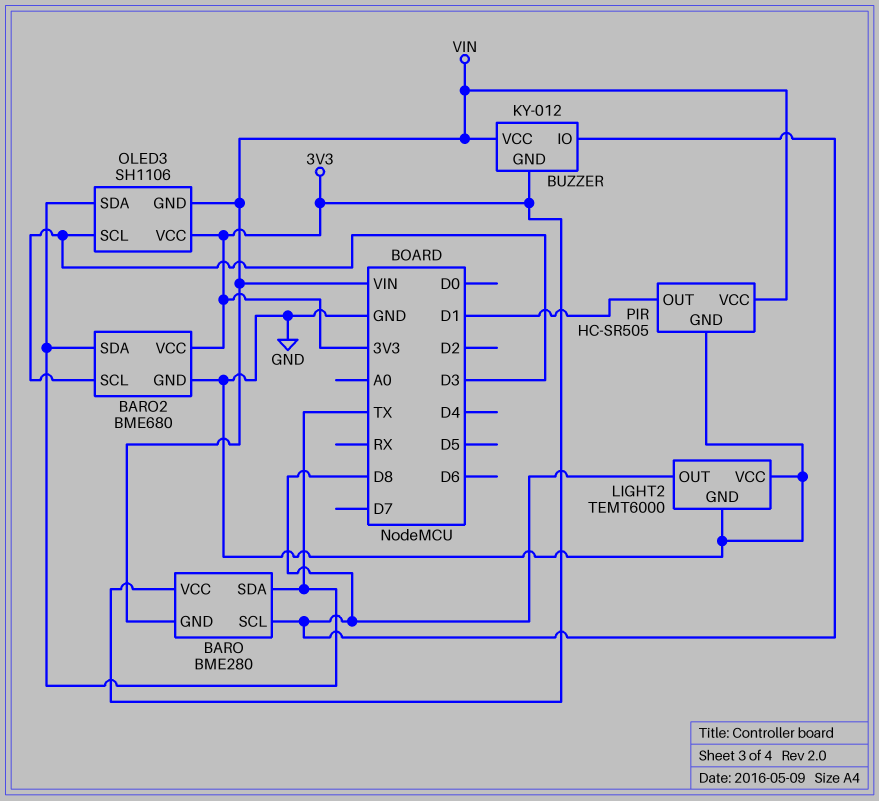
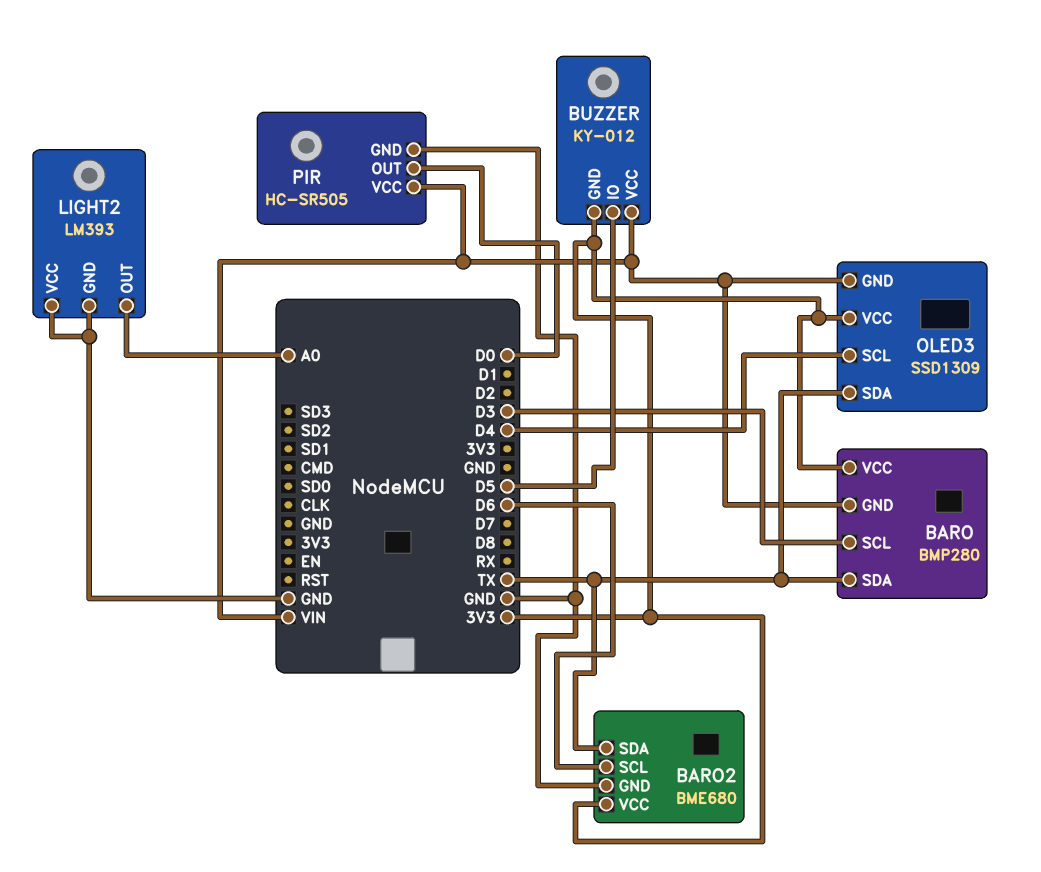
BARO: BME280 -> BMP280
BARO pin SCL: D8 -> D3
BARO2 pin SCL: D3 -> D6
BUZZER pin IO: D8 -> D5
LIGHT2: TEMT6000 -> LM393
LIGHT2 pin OUT: D8 -> A0
OLED3: SH1106 -> SSD1309
OLED3 pin SCL: D3 -> D4
PIR pin OUT: D1 -> D0

